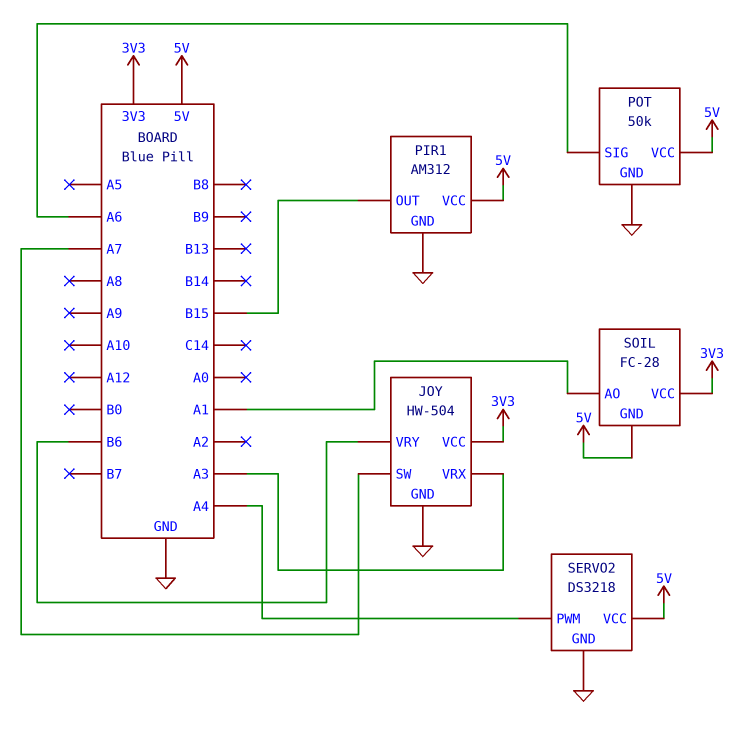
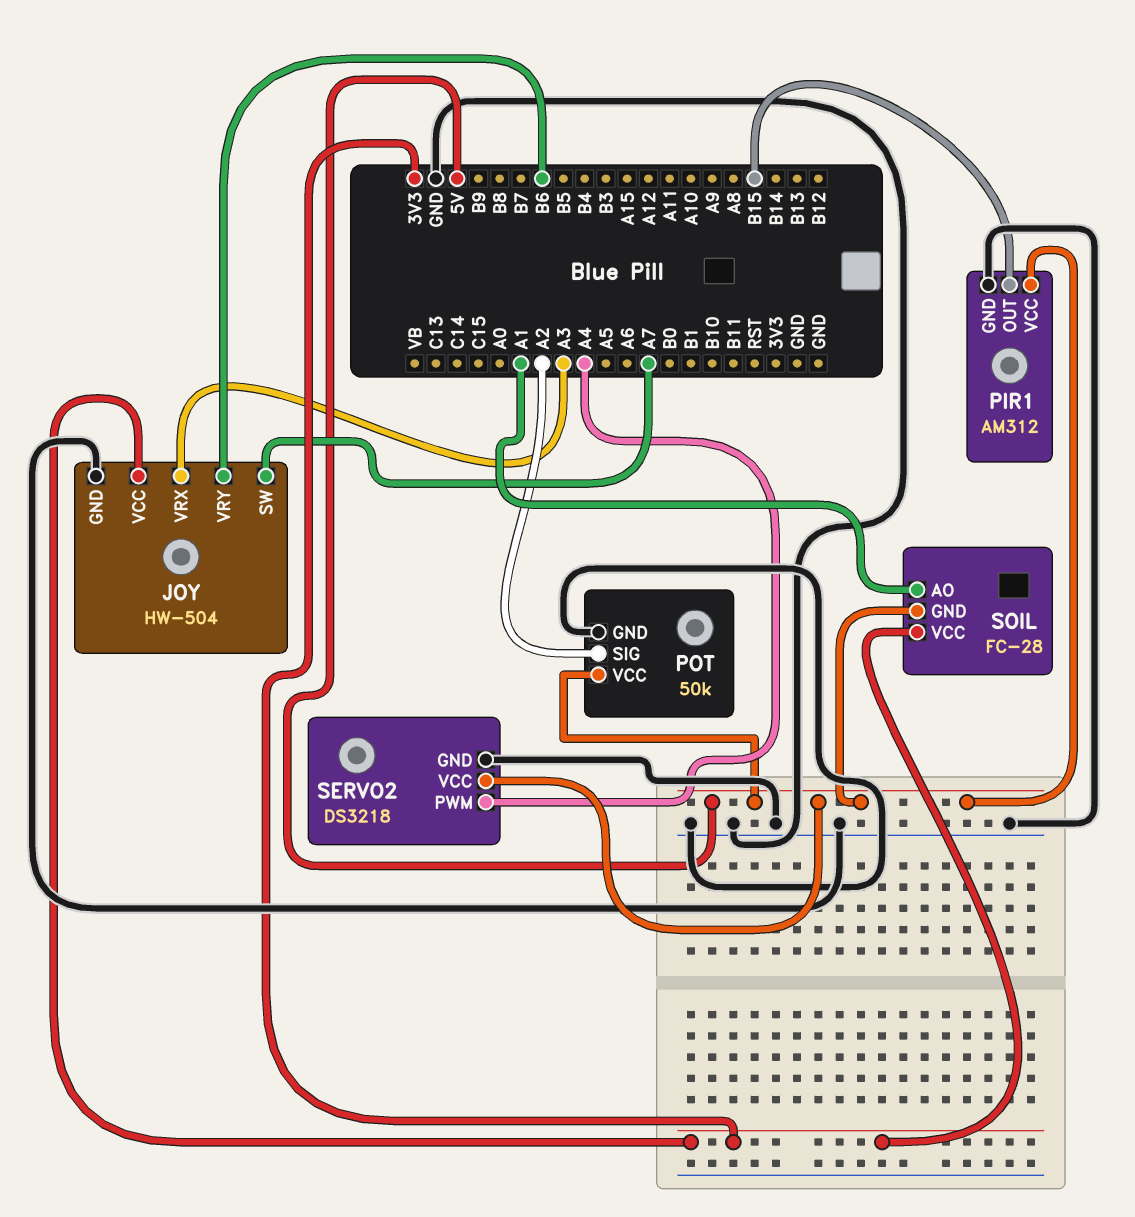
POT pin SIG: A6 -> A2

